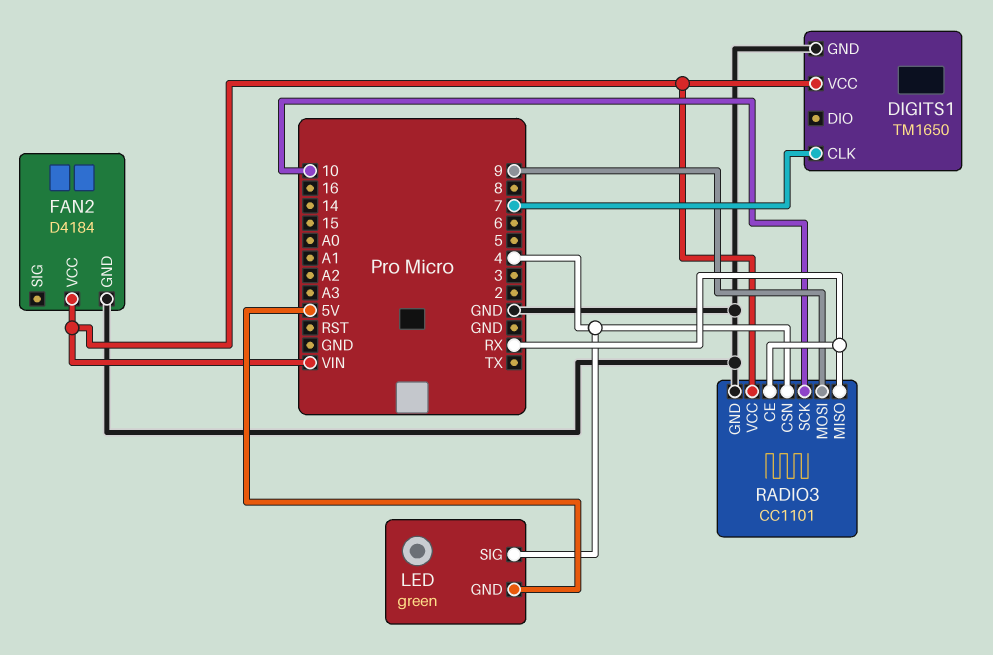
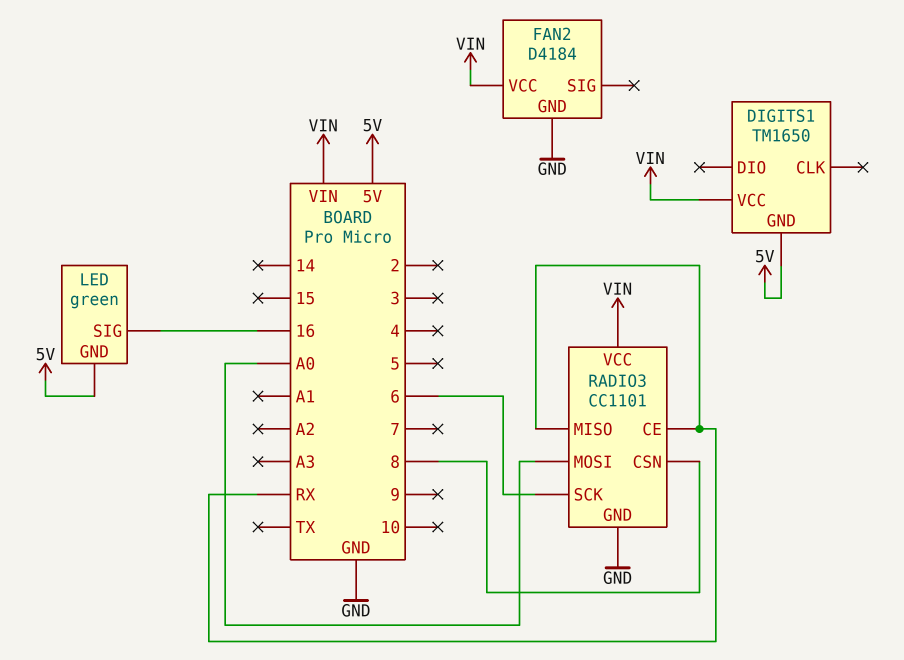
DIGITS1 pin CLK: 7 -> none
DIGITS1 pin GND: GND -> 5V
LED pin SIG: 4 -> 16
RADIO3 pin CSN: 4 -> 8
RADIO3 pin MOSI: 9 -> A0
RADIO3 pin SCK: 10 -> 6

